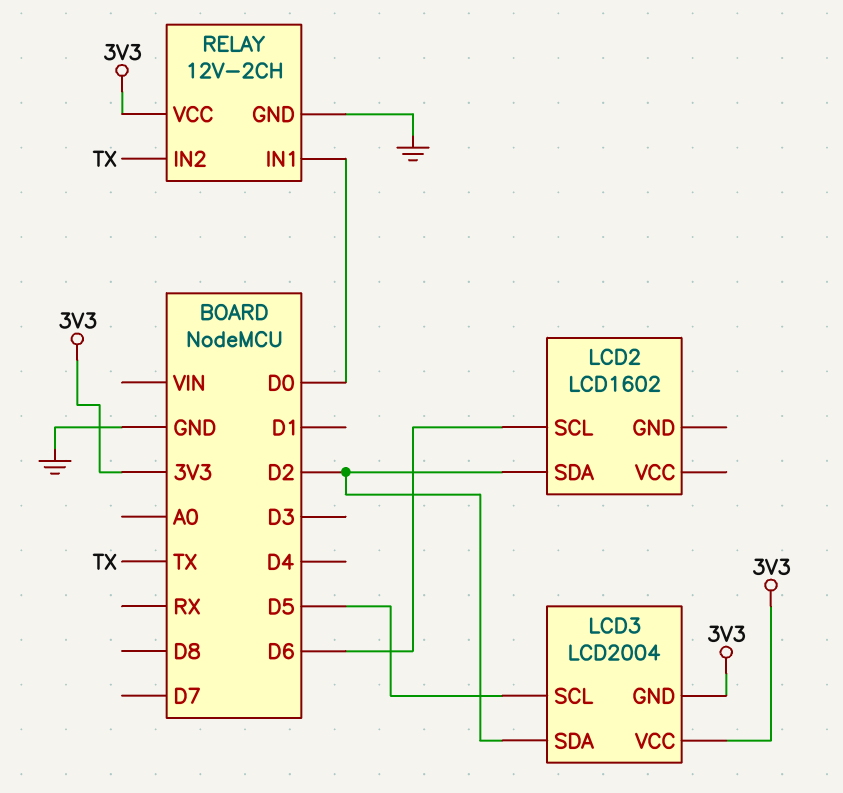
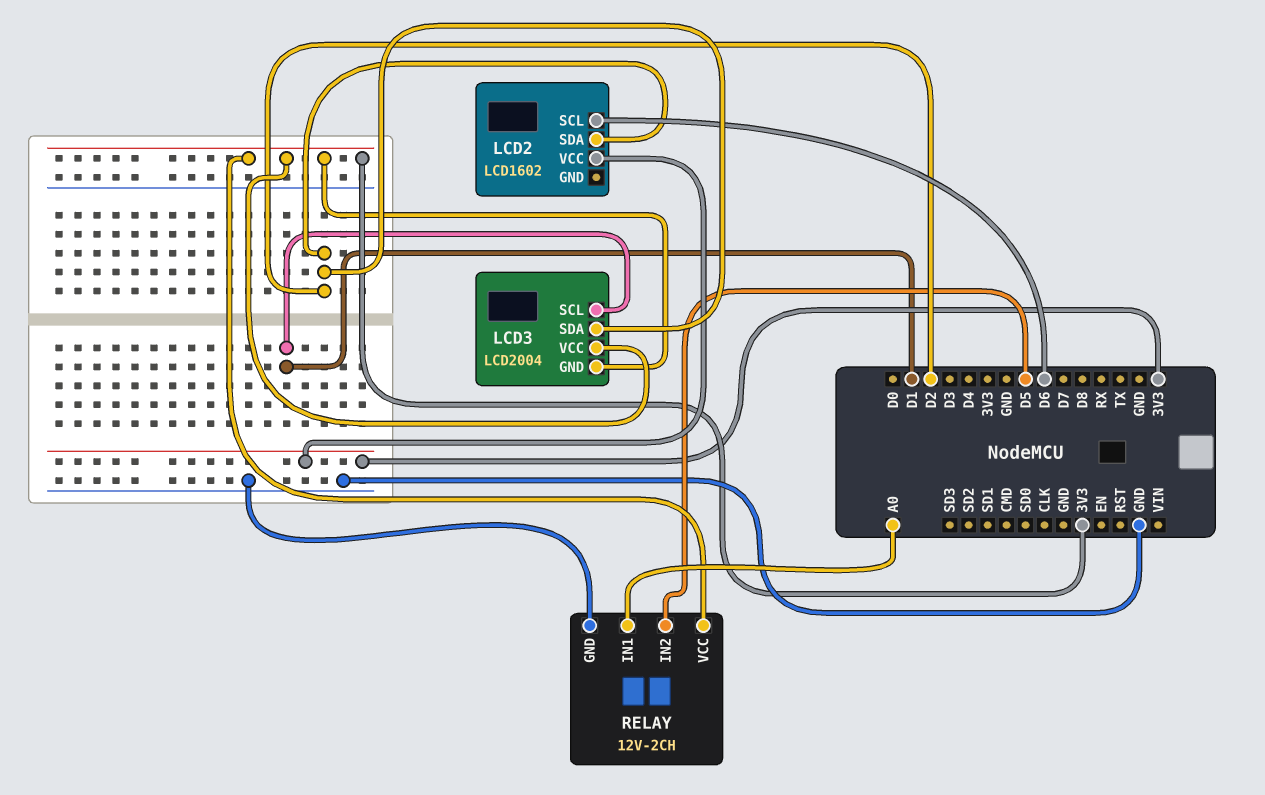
LCD2 pin VCC: none -> 3V3
LCD3 pin SCL: D5 -> D1
RELAY pin IN1: D0 -> A0
RELAY pin IN2: TX -> D5

